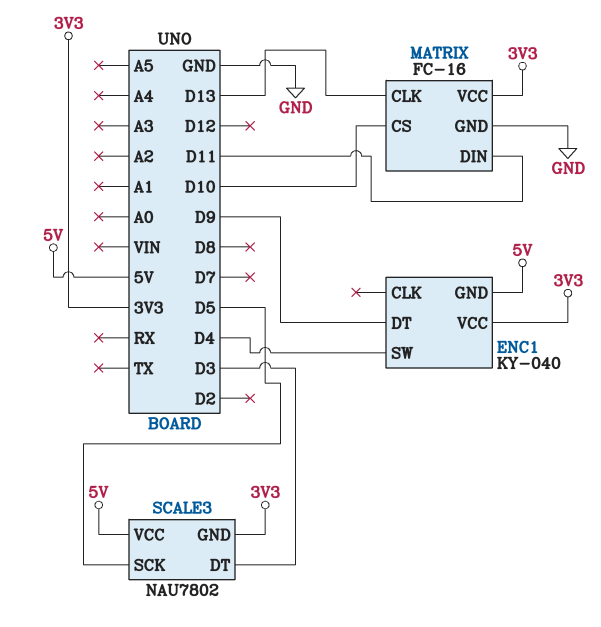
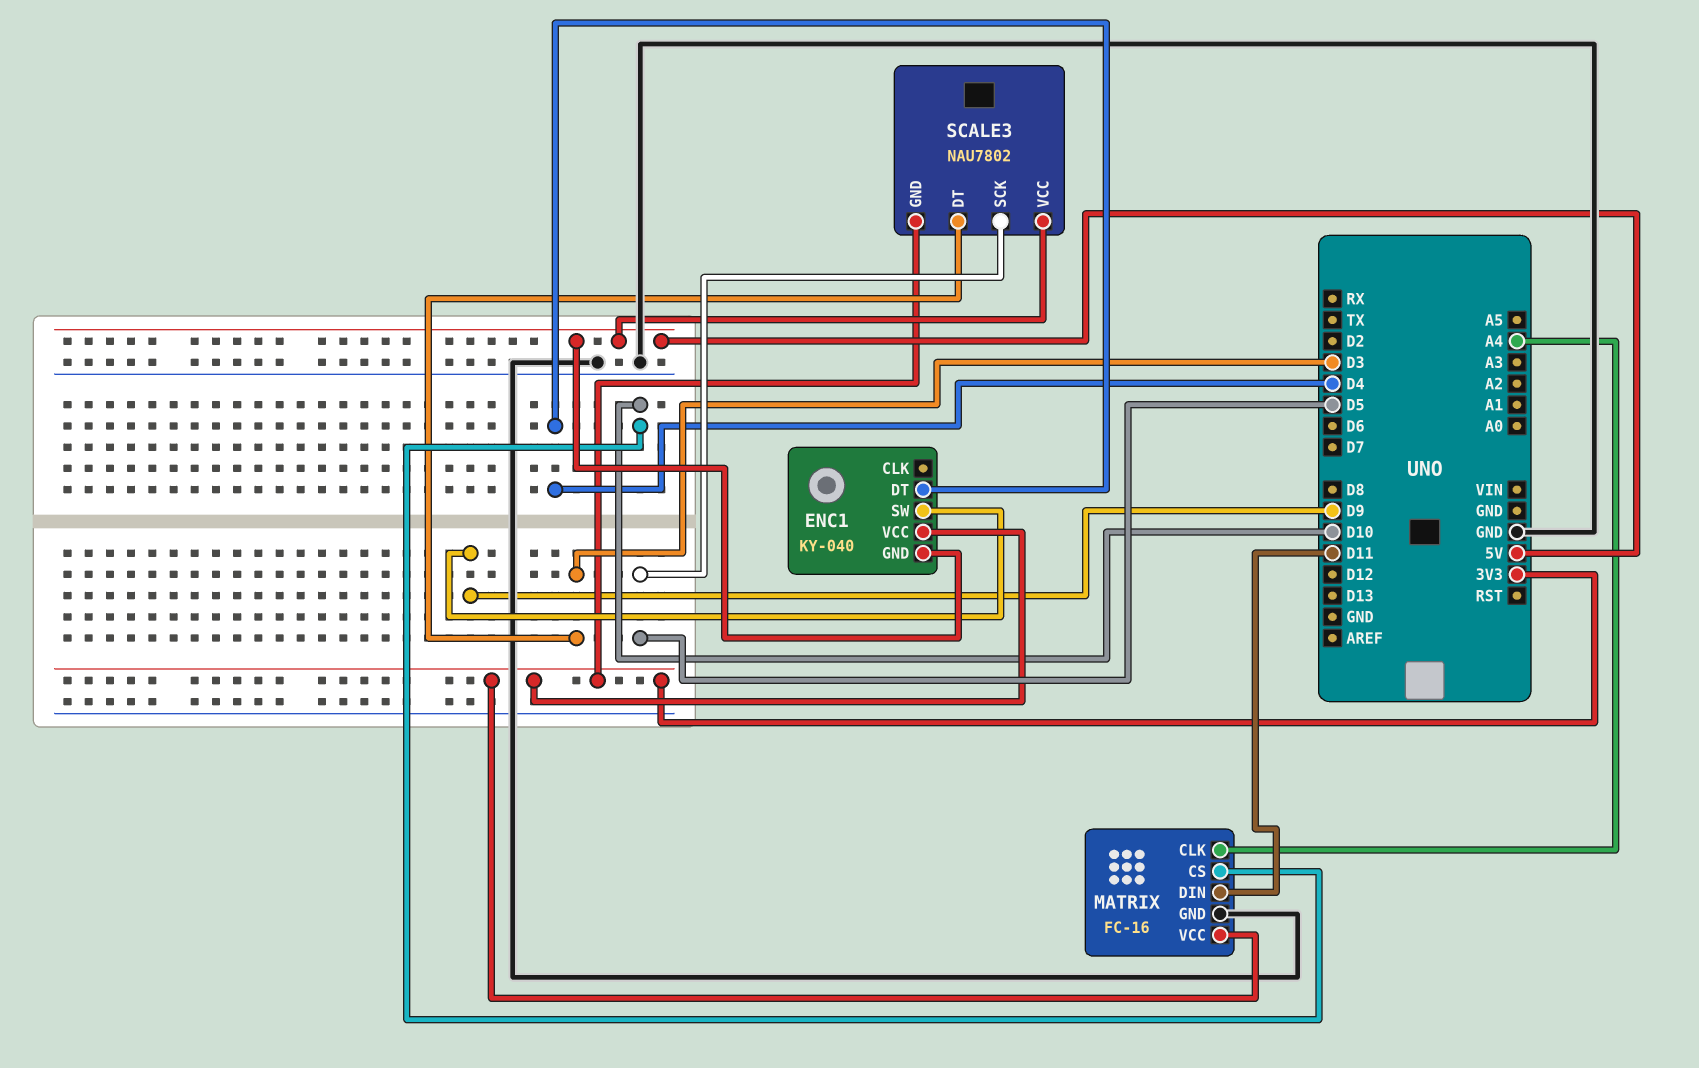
ENC1 pin DT: D9 -> D4
ENC1 pin SW: D4 -> D9
MATRIX pin CLK: D13 -> A4

